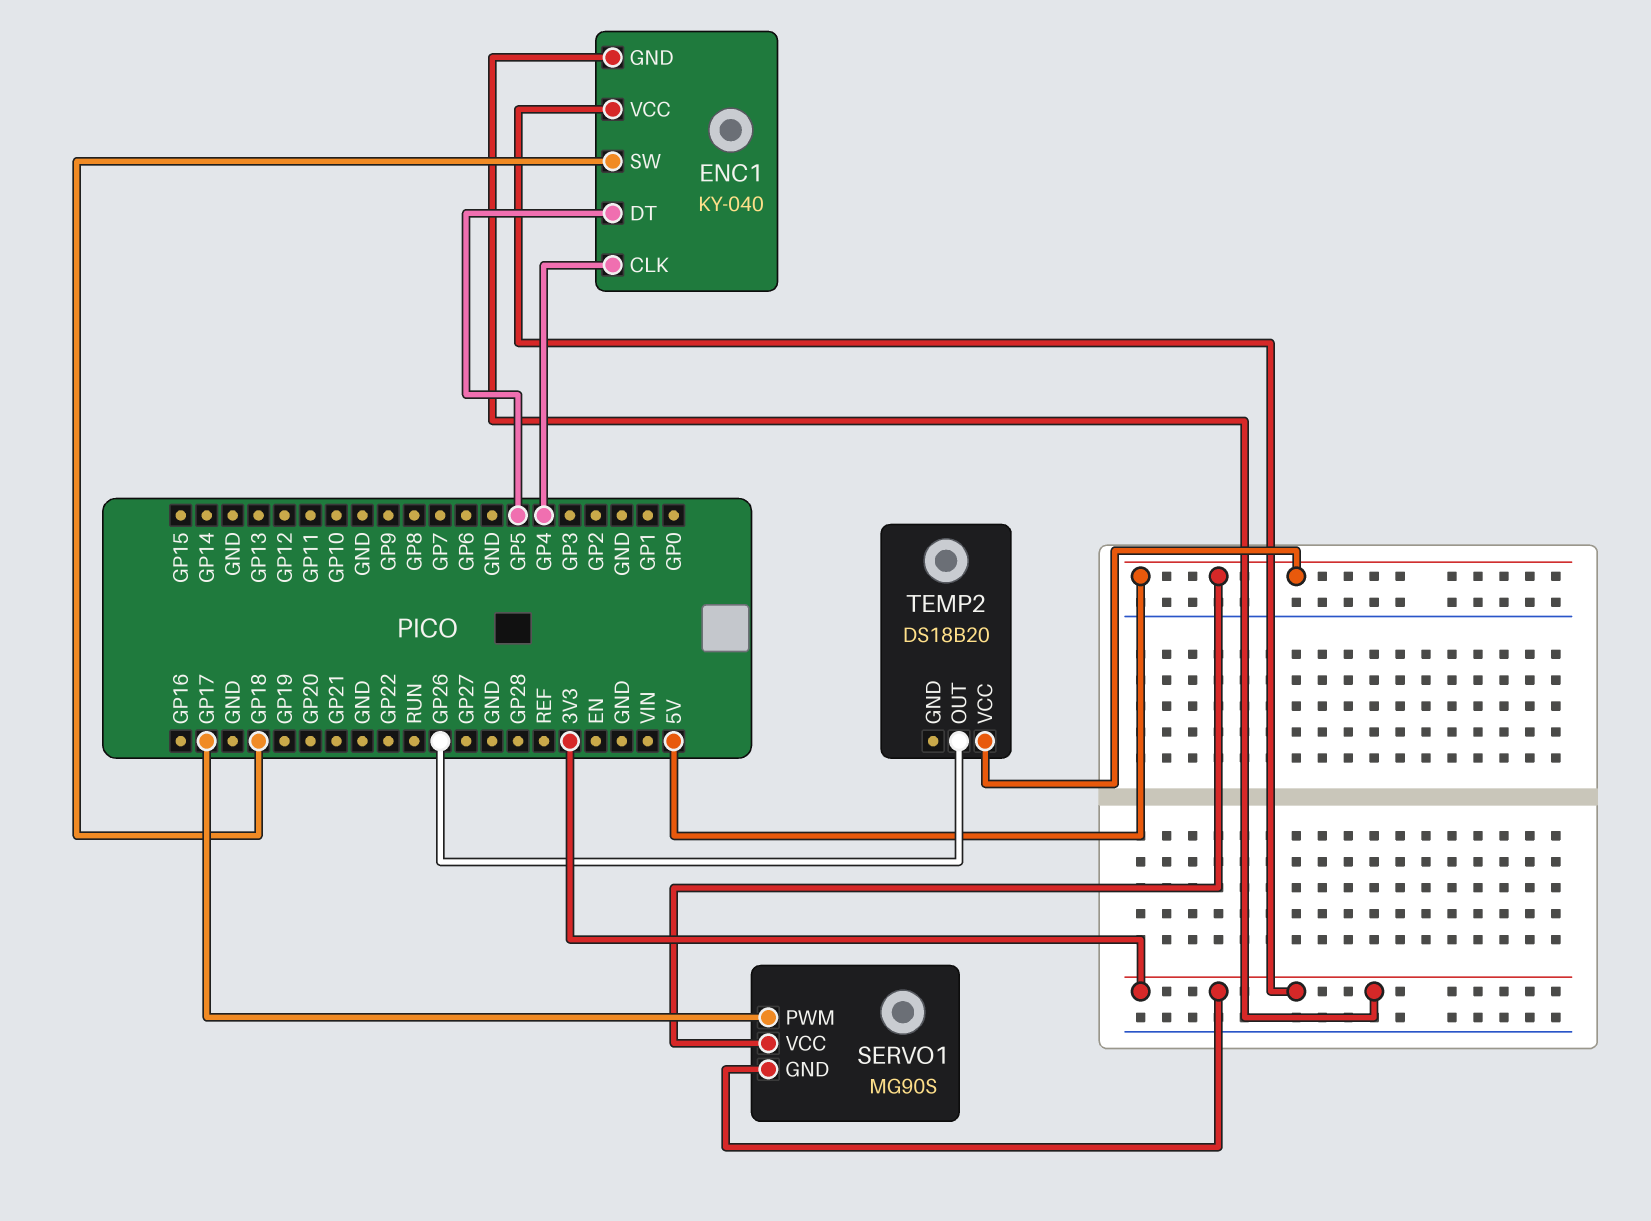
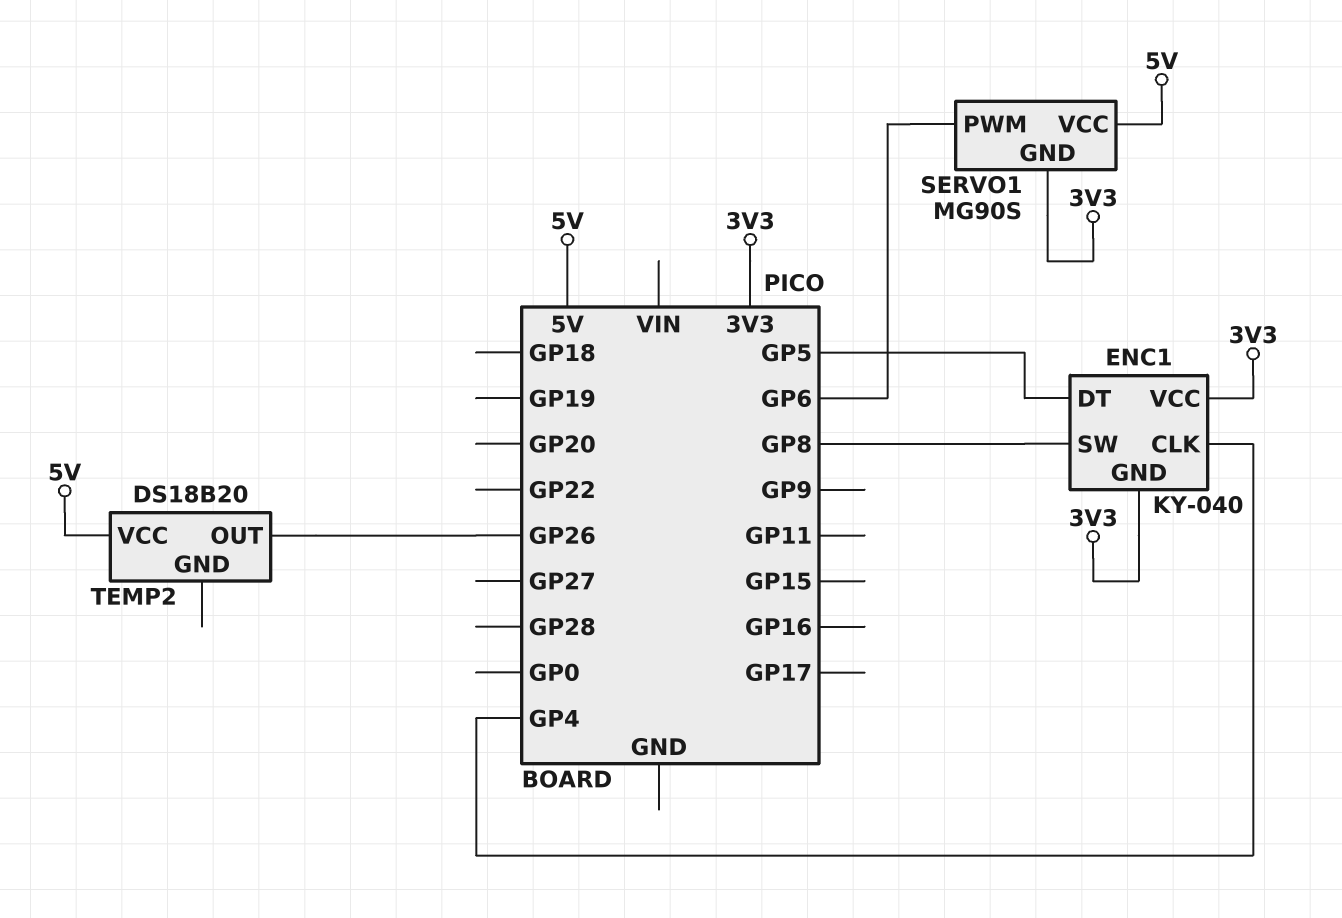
ENC1 pin SW: GP18 -> GP8
SERVO1 pin PWM: GP17 -> GP6

